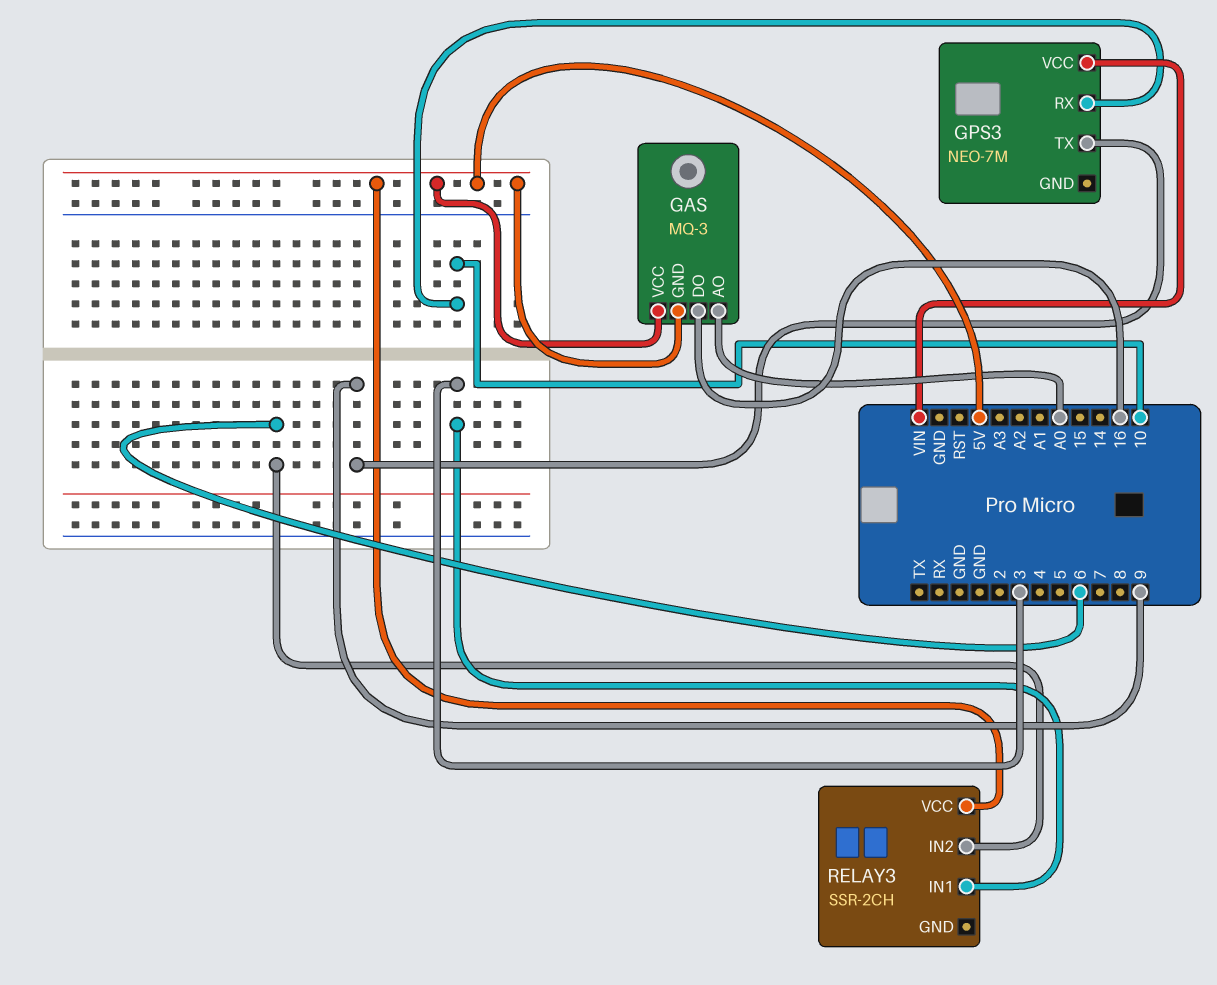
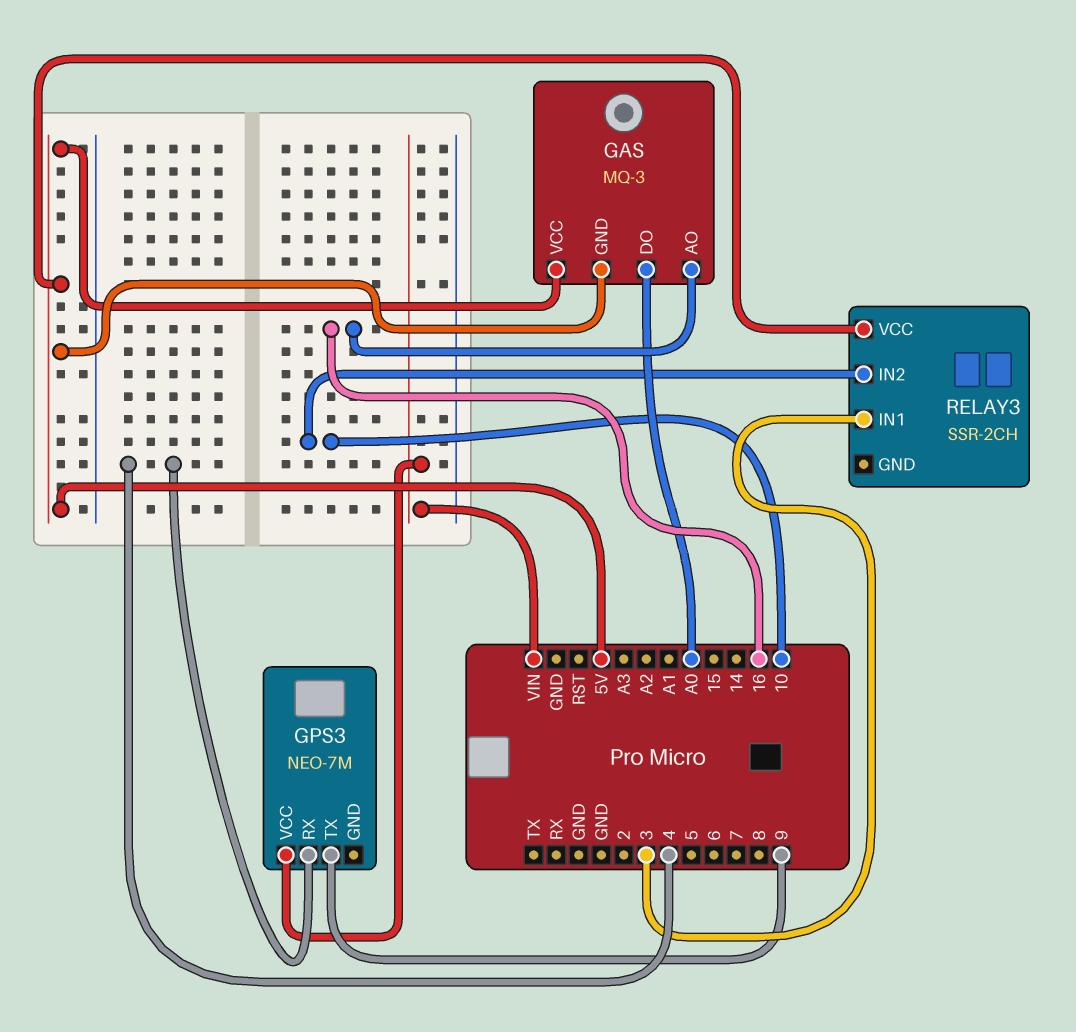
GAS pin AO: A0 -> 16
GAS pin DO: 16 -> A0
GPS3 pin RX: 10 -> 4
RELAY3 pin IN2: 6 -> 10

